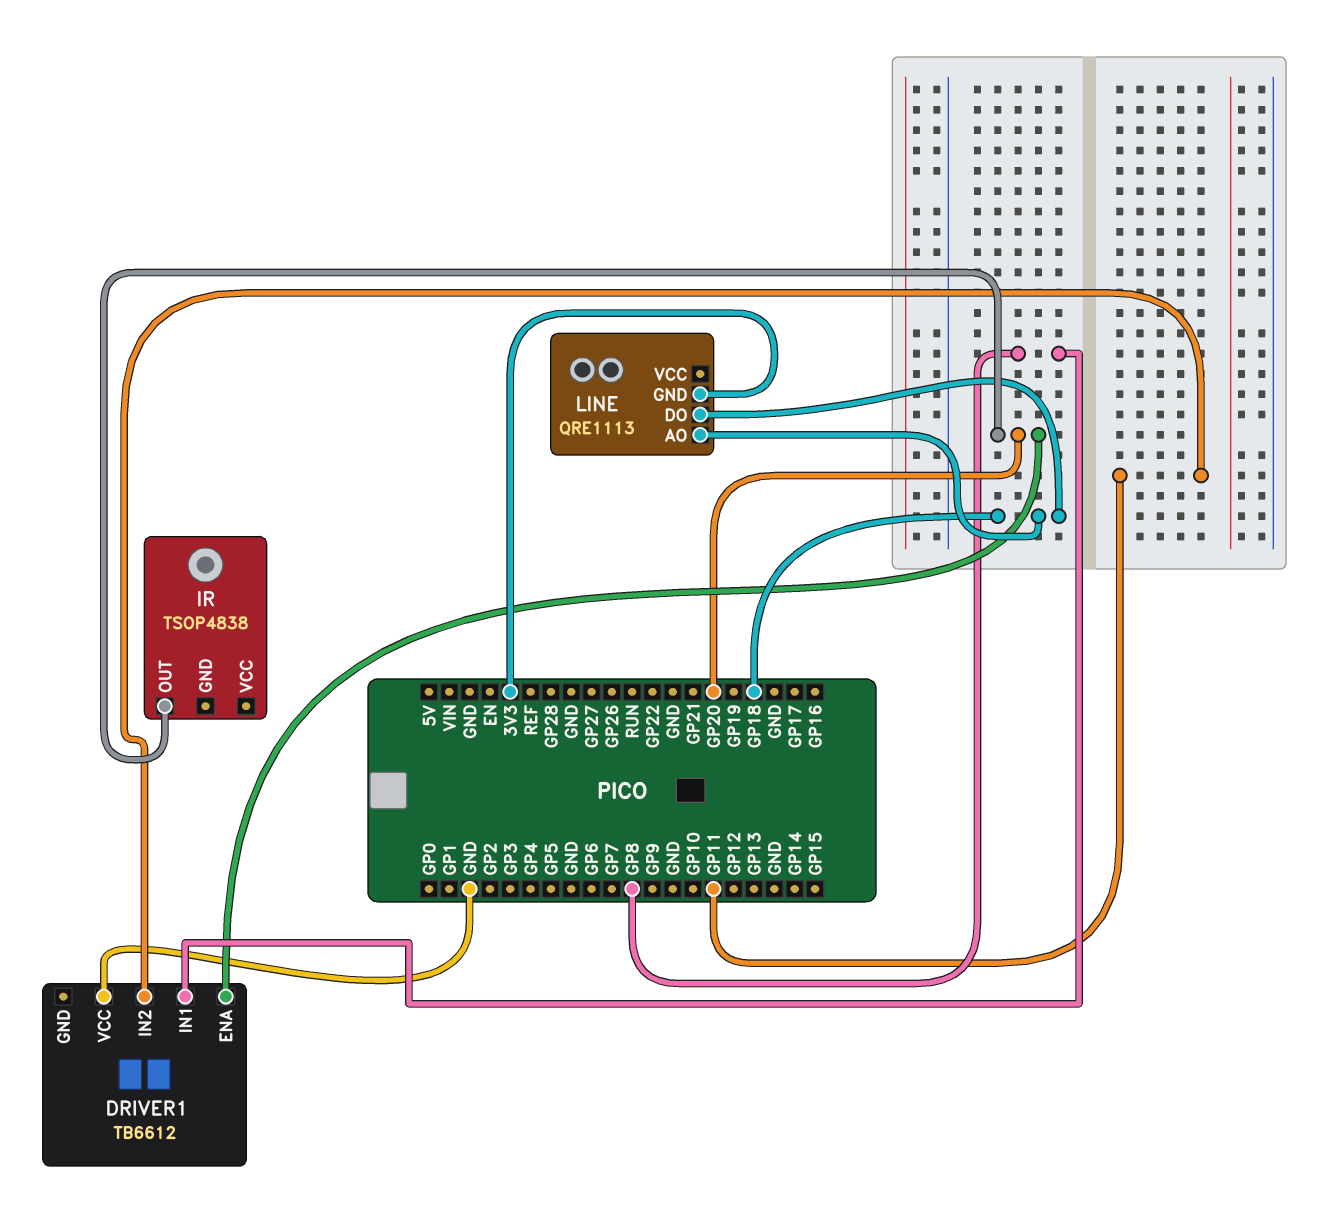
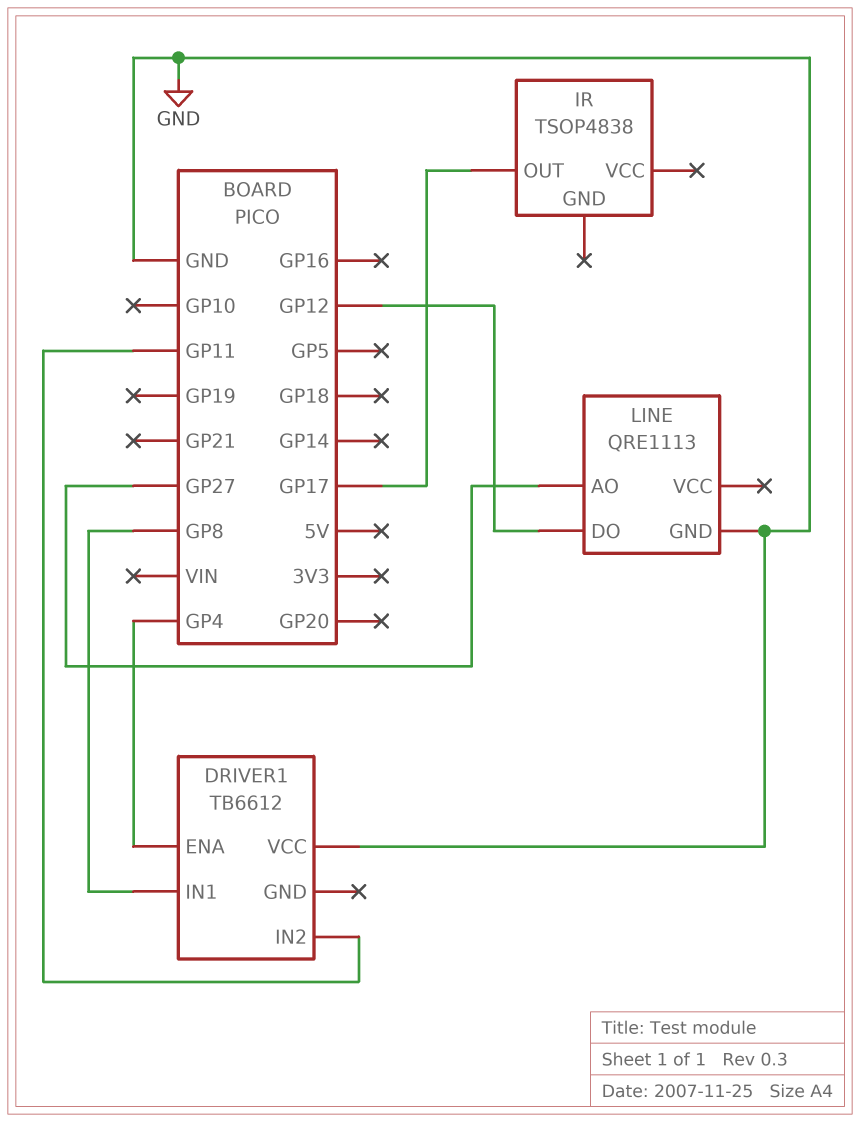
DRIVER1 pin ENA: GP20 -> GP4
IR pin OUT: GP20 -> GP17
LINE pin AO: GP18 -> GP27
LINE pin DO: GP18 -> GP12
LINE pin GND: 3V3 -> GND

